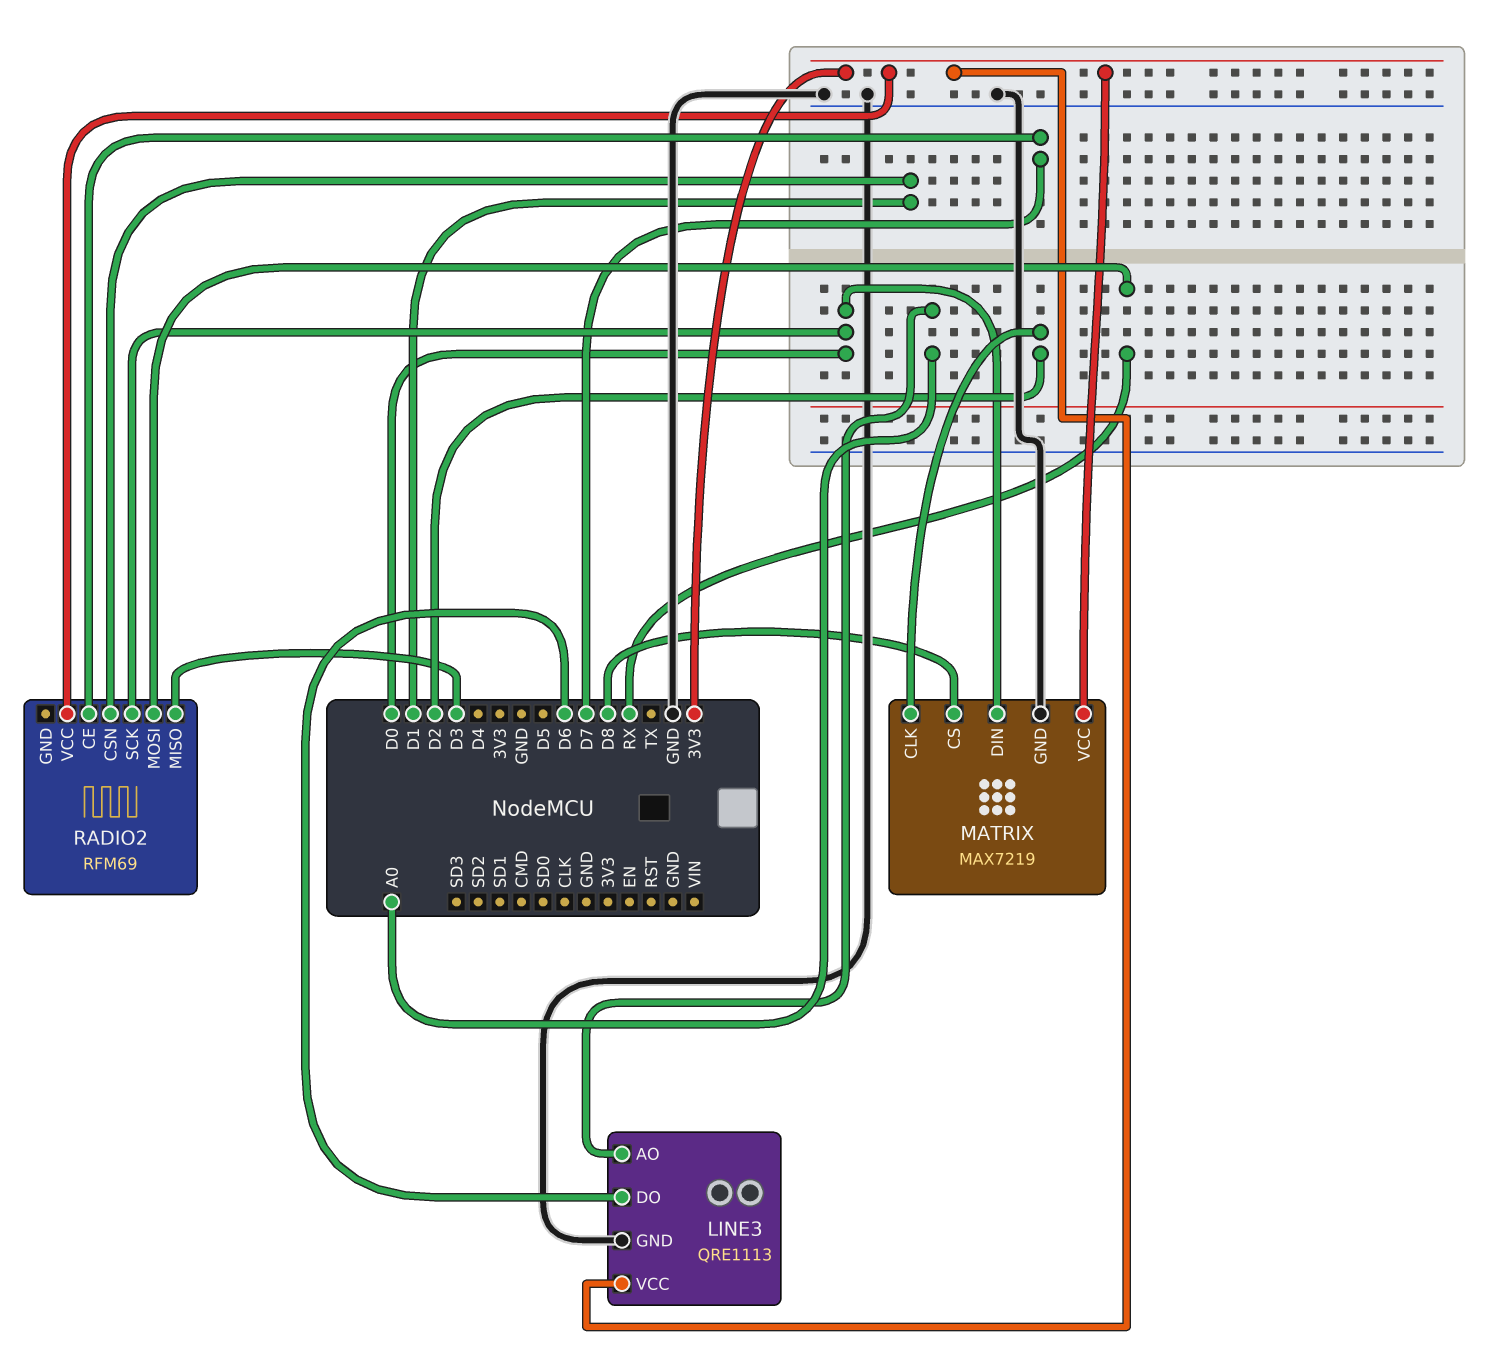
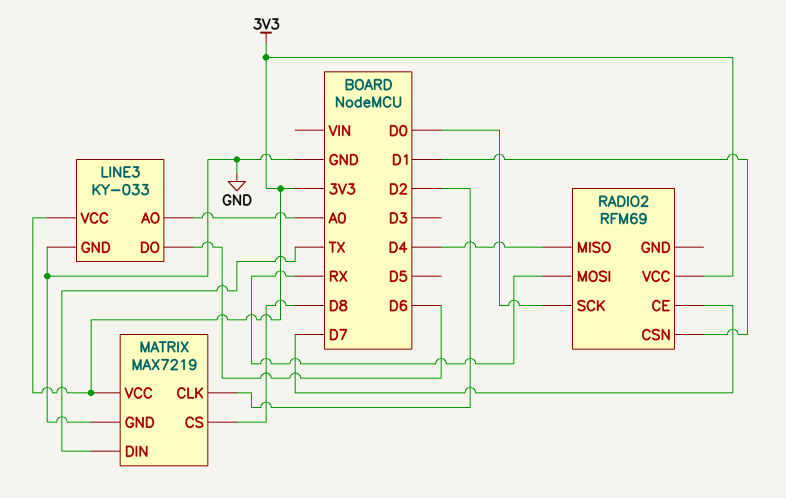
LINE3: QRE1113 -> KY-033
MATRIX pin DIN: D0 -> TX
RADIO2 pin MISO: D3 -> D4

